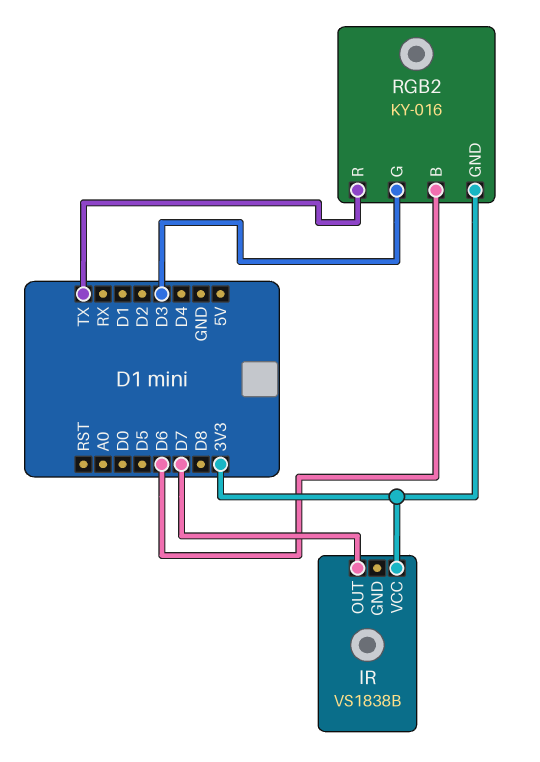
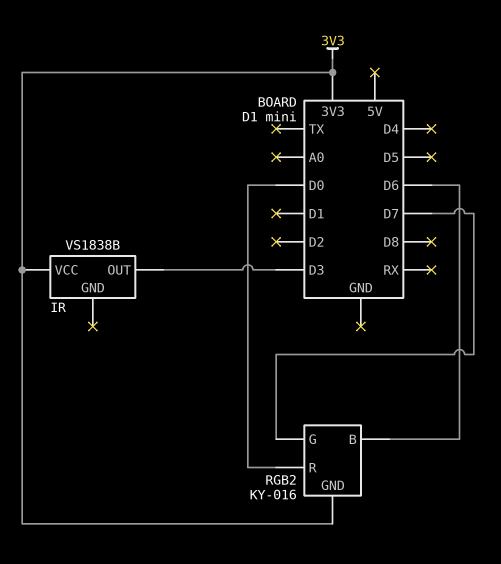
IR pin OUT: D7 -> D3
RGB2 pin G: D3 -> D7
RGB2 pin R: TX -> D0

